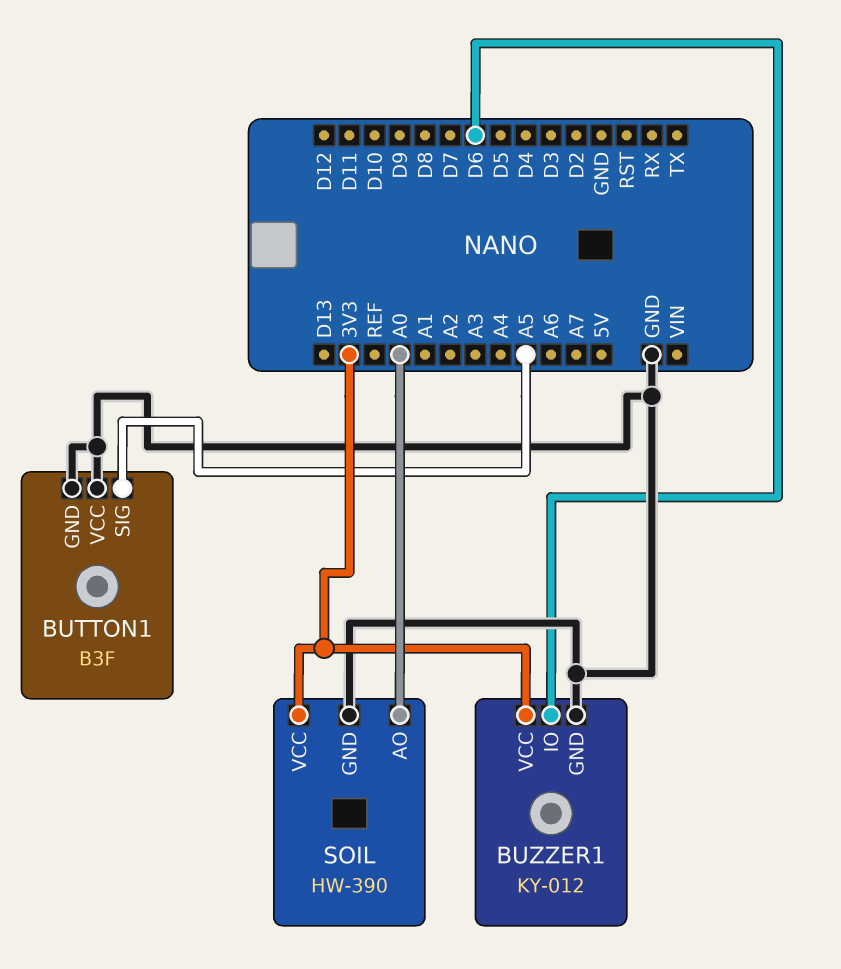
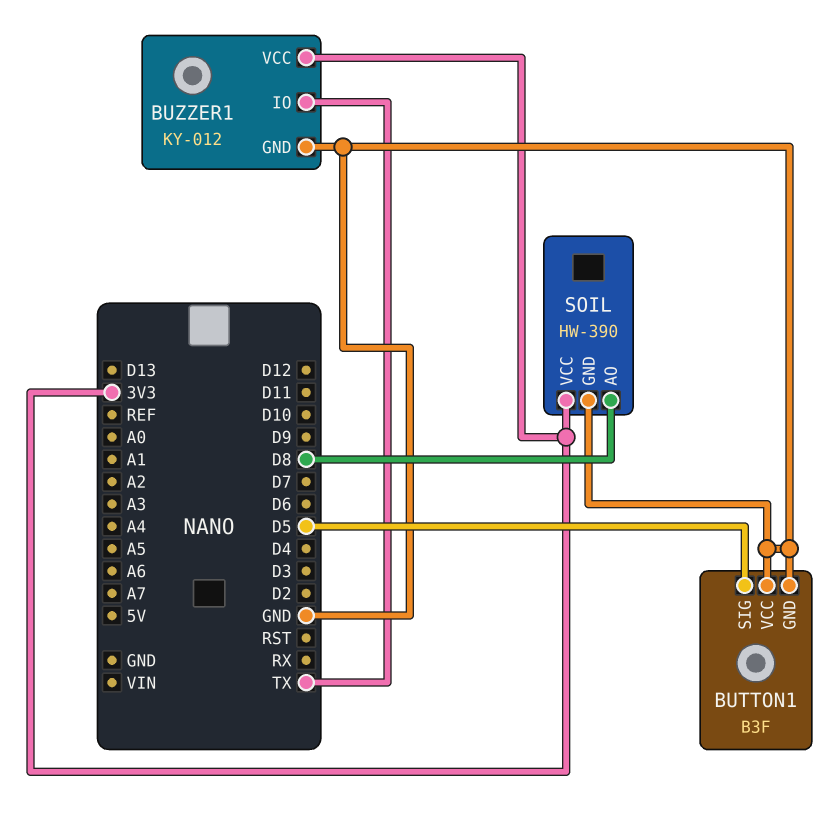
BUTTON1 pin SIG: A5 -> D5
BUZZER1 pin IO: D6 -> TX
SOIL pin AO: A0 -> D8

